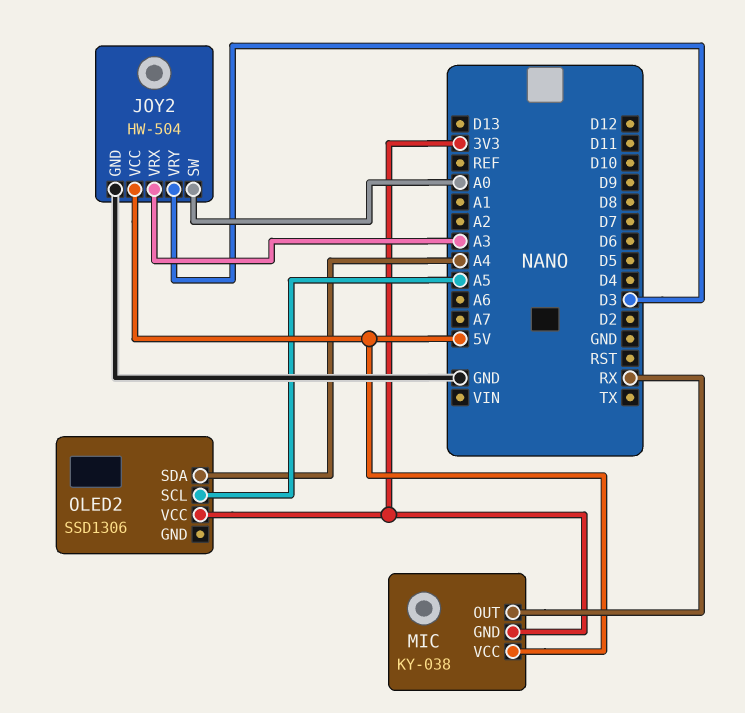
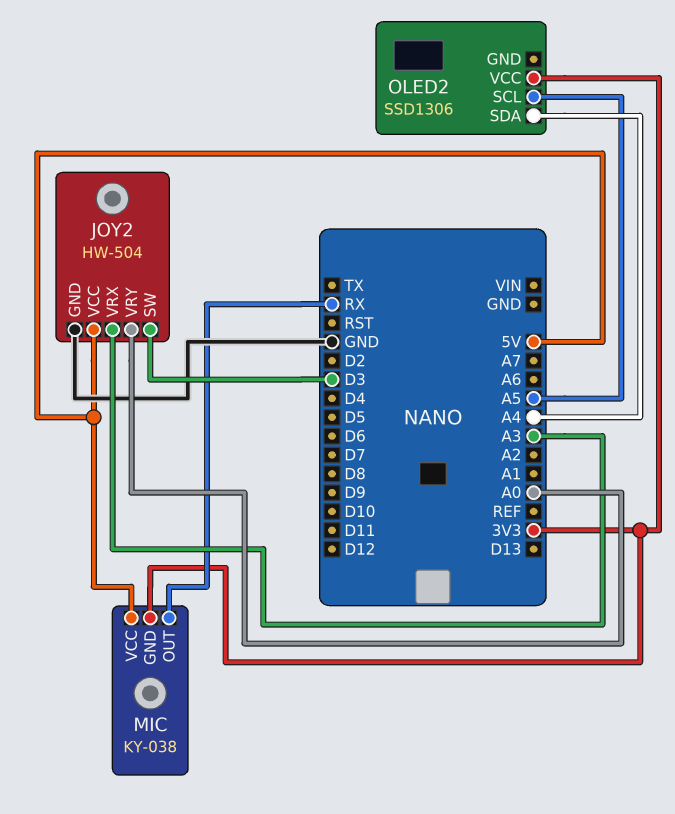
JOY2 pin SW: A0 -> D3
JOY2 pin VRY: D3 -> A0

